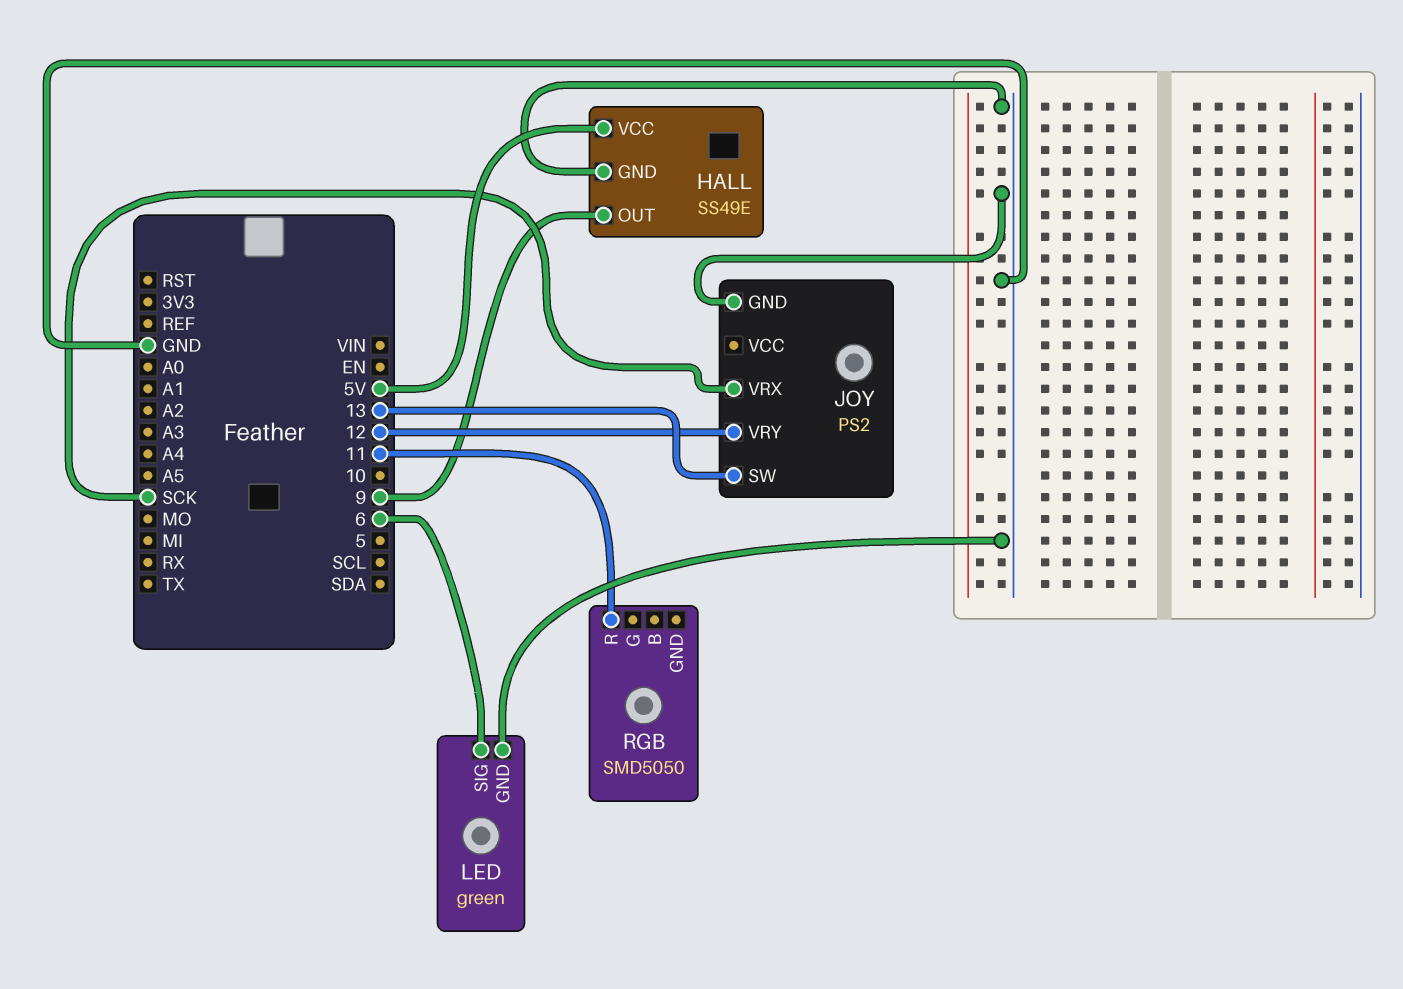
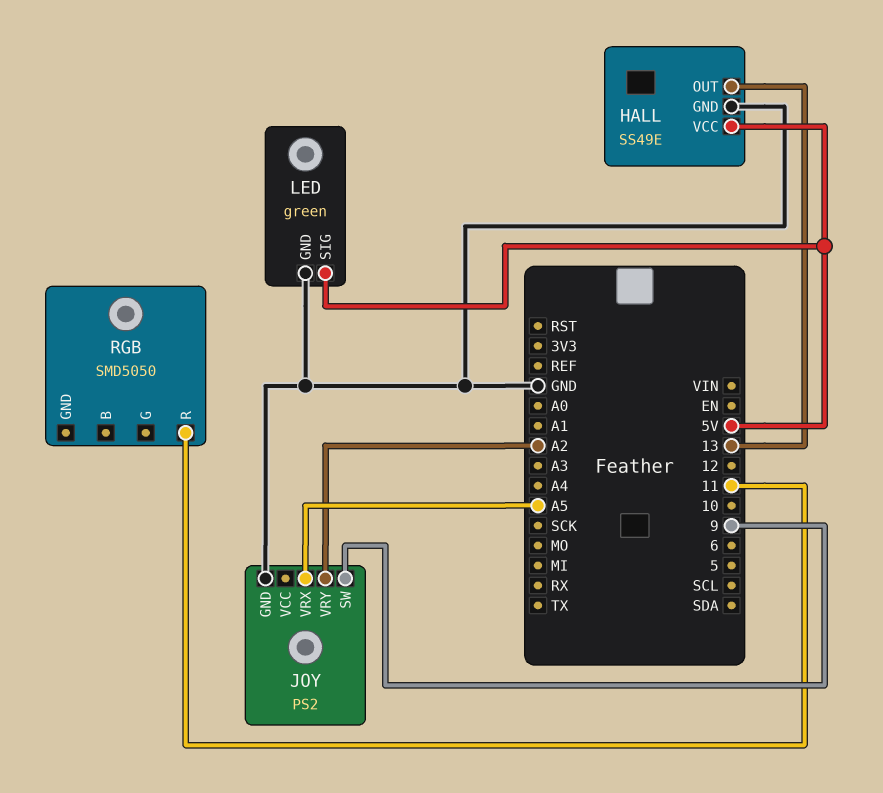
HALL pin OUT: 9 -> 13
JOY pin SW: 13 -> 9
JOY pin VRX: SCK -> A5
JOY pin VRY: 12 -> A2
LED pin SIG: 6 -> 5V

